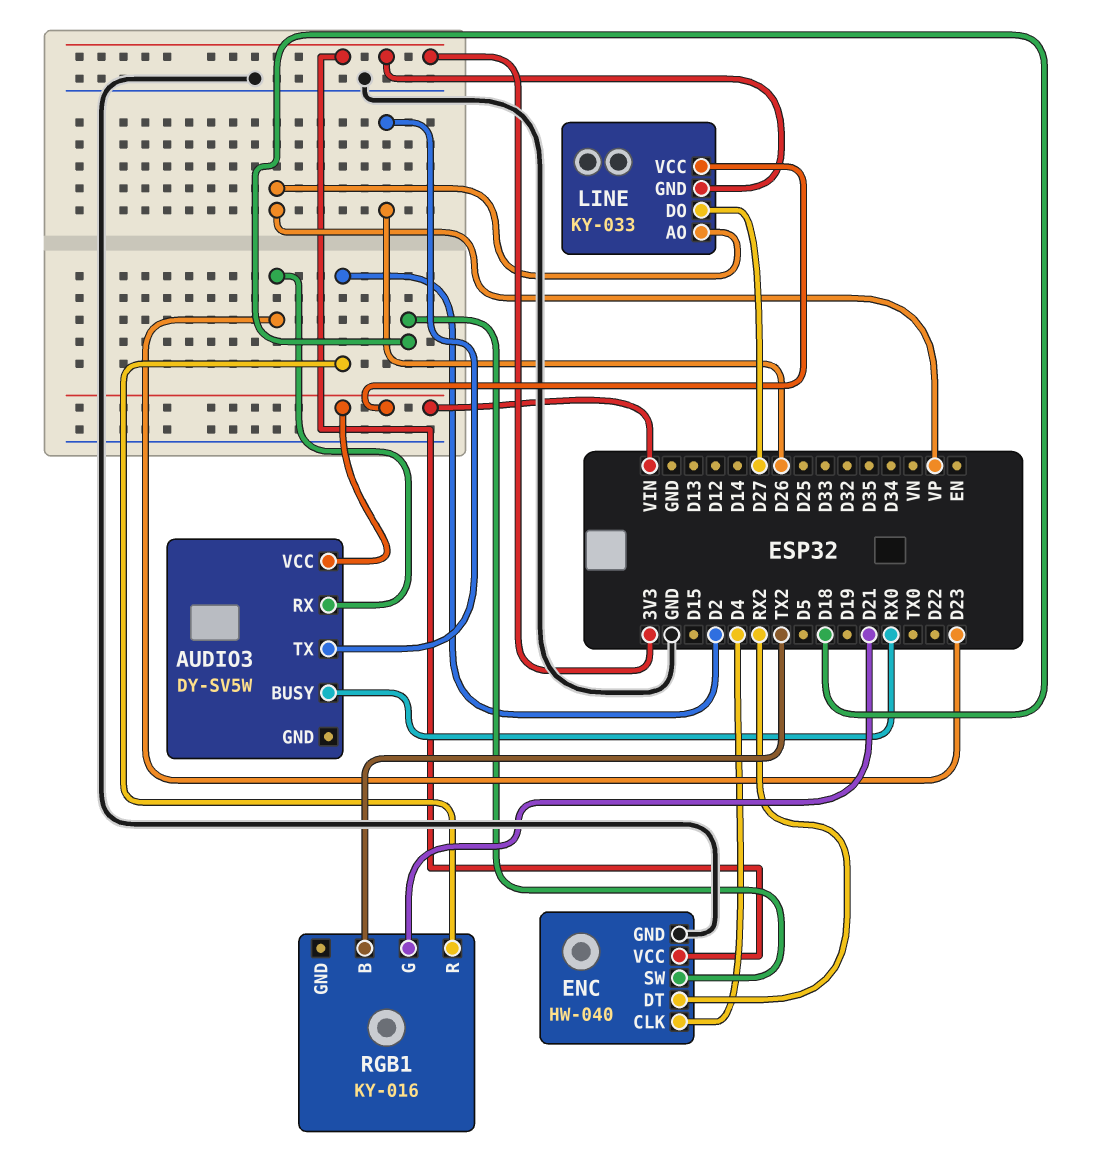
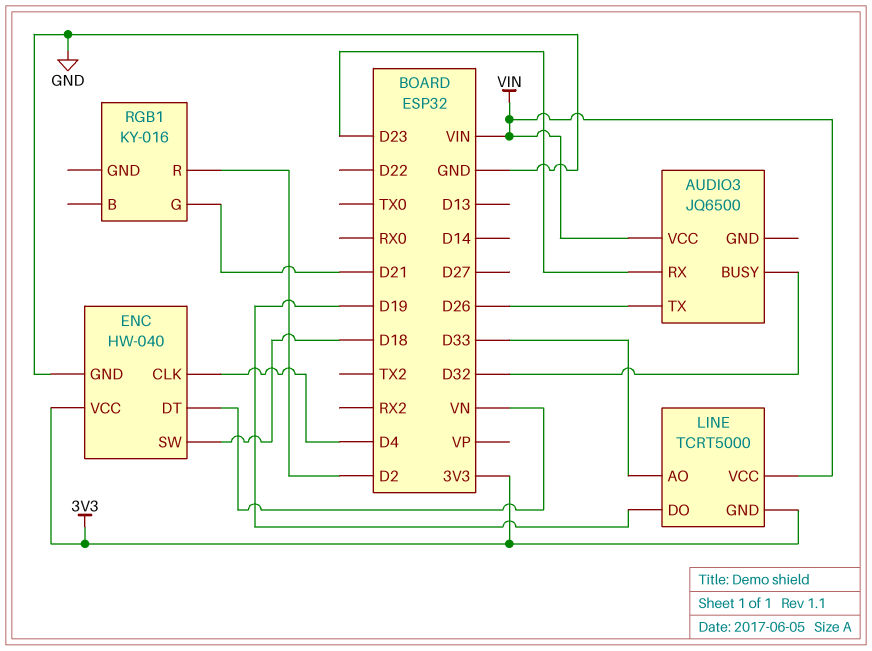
AUDIO3: DY-SV5W -> JQ6500
AUDIO3 pin BUSY: RX0 -> D32
ENC pin DT: RX2 -> VN
LINE: KY-033 -> TCRT5000
LINE pin AO: VP -> D33
LINE pin DO: D27 -> D19
RGB1 pin B: TX2 -> none

